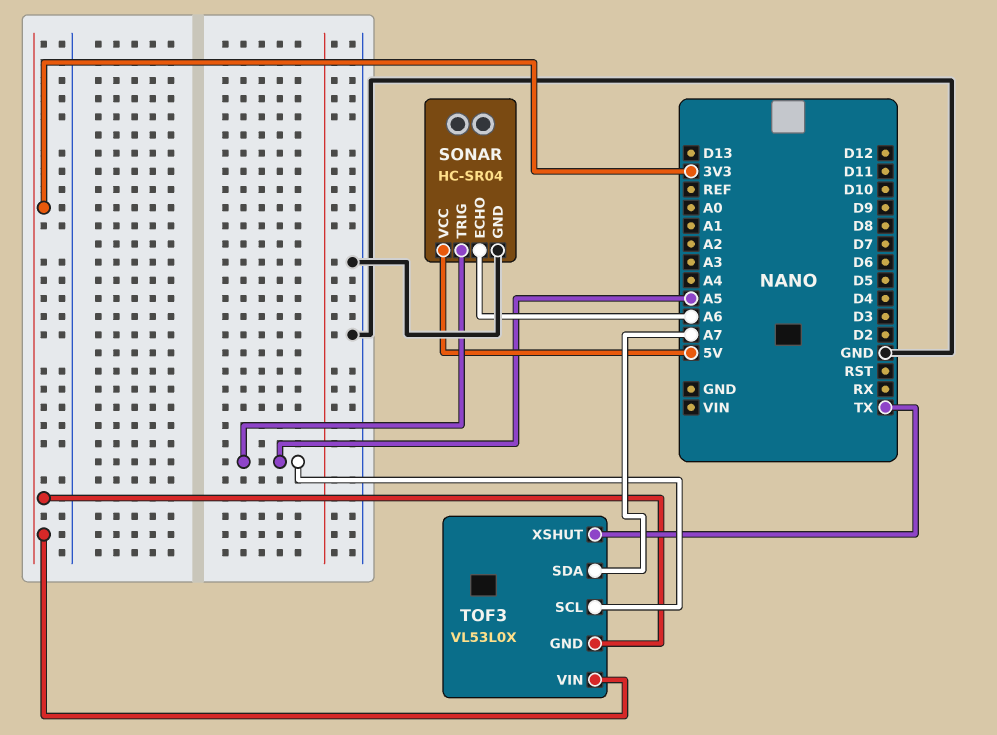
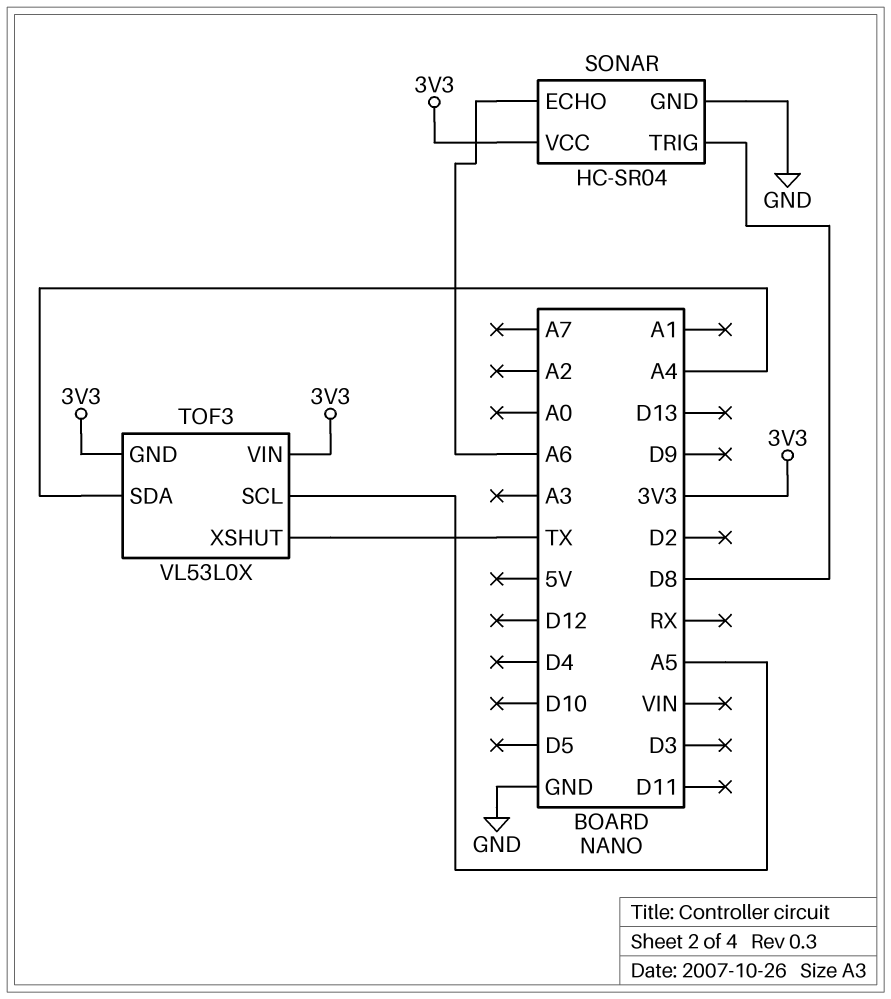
SONAR pin TRIG: A5 -> D8
SONAR pin VCC: 5V -> 3V3
TOF3 pin SDA: A7 -> A4

